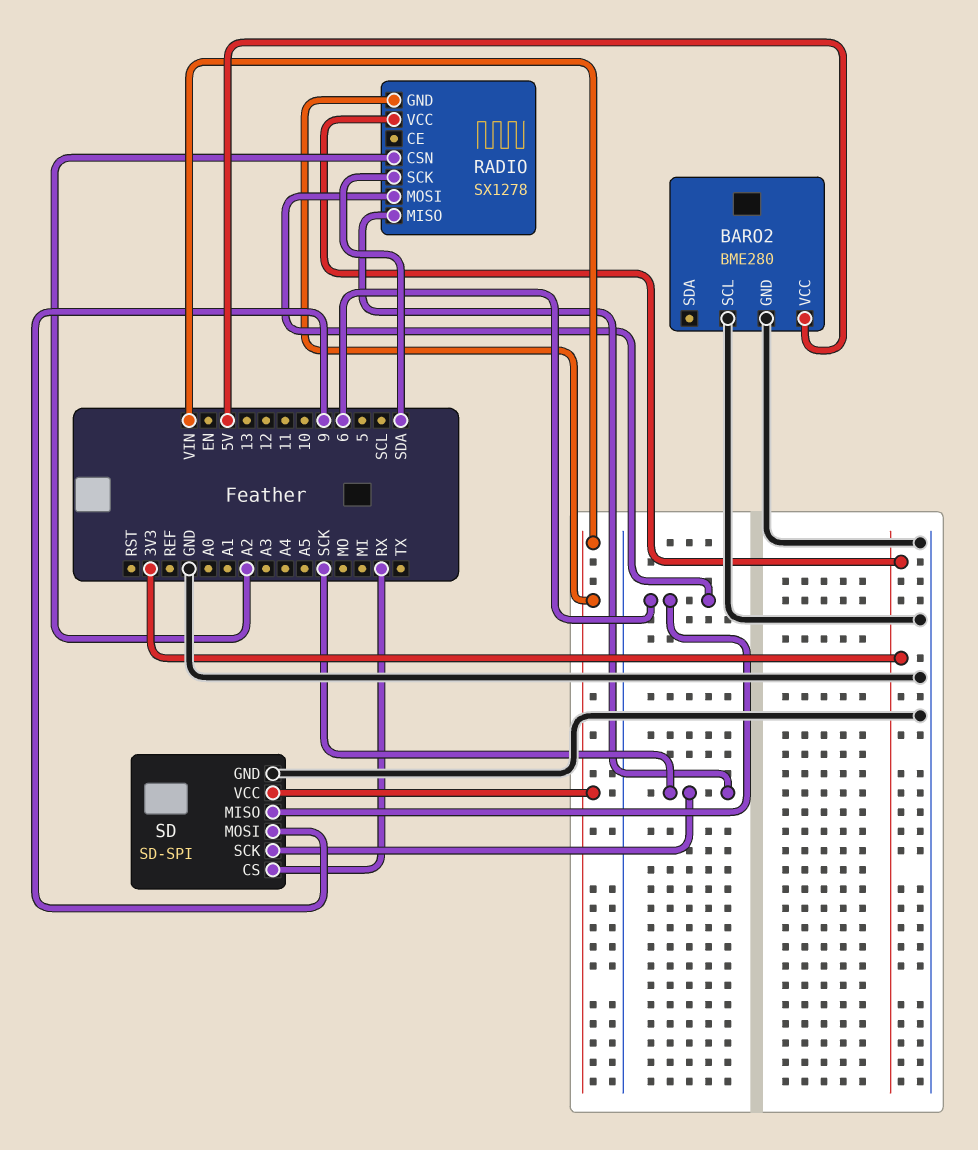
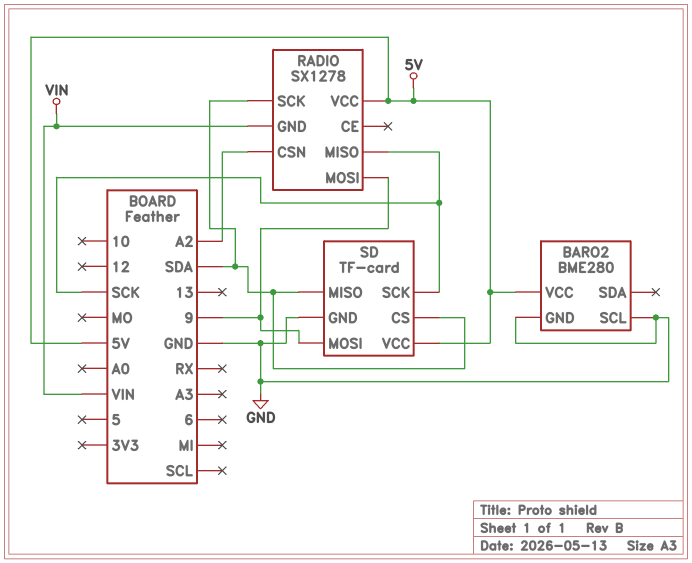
RADIO pin MOSI: 6 -> 9
RADIO pin VCC: 3V3 -> 5V
SD: SD-SPI -> TF-card
SD pin CS: RX -> SDA
SD pin MISO: 6 -> SDA
SD pin VCC: VIN -> 5V

